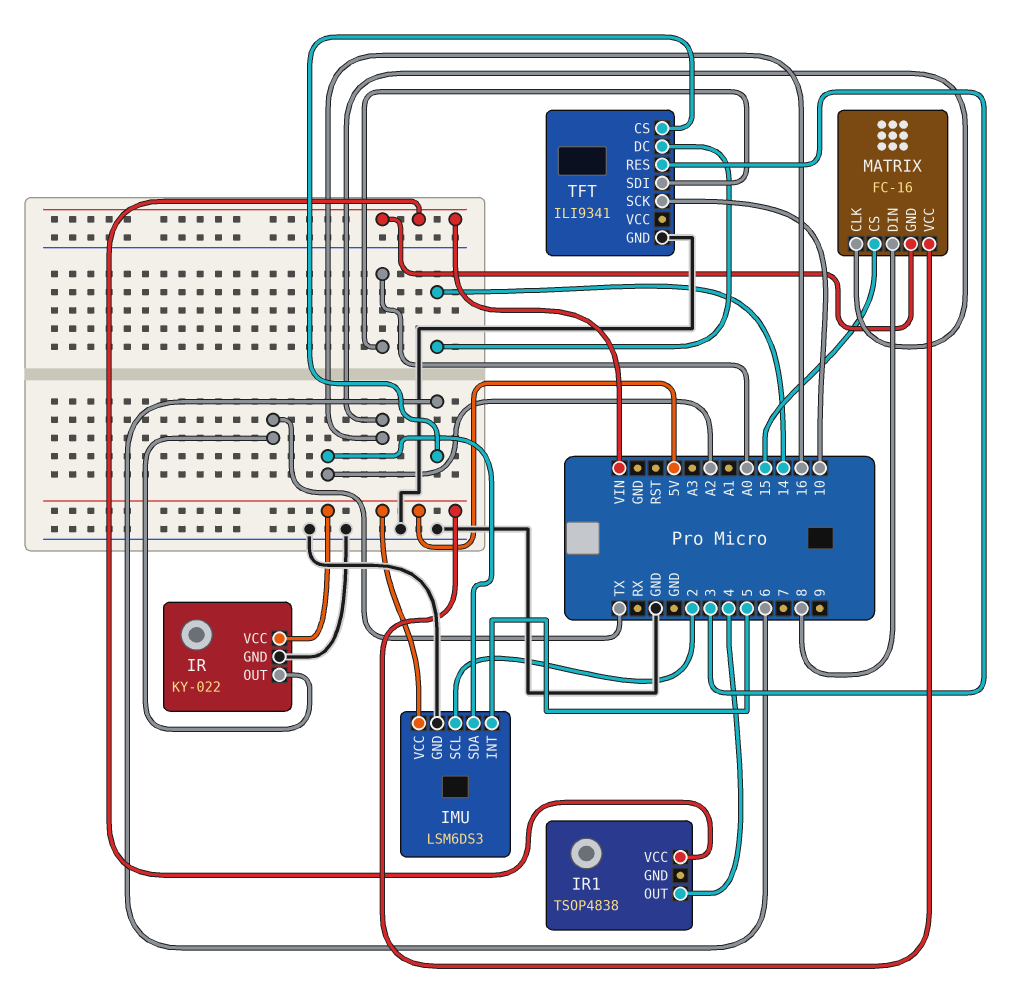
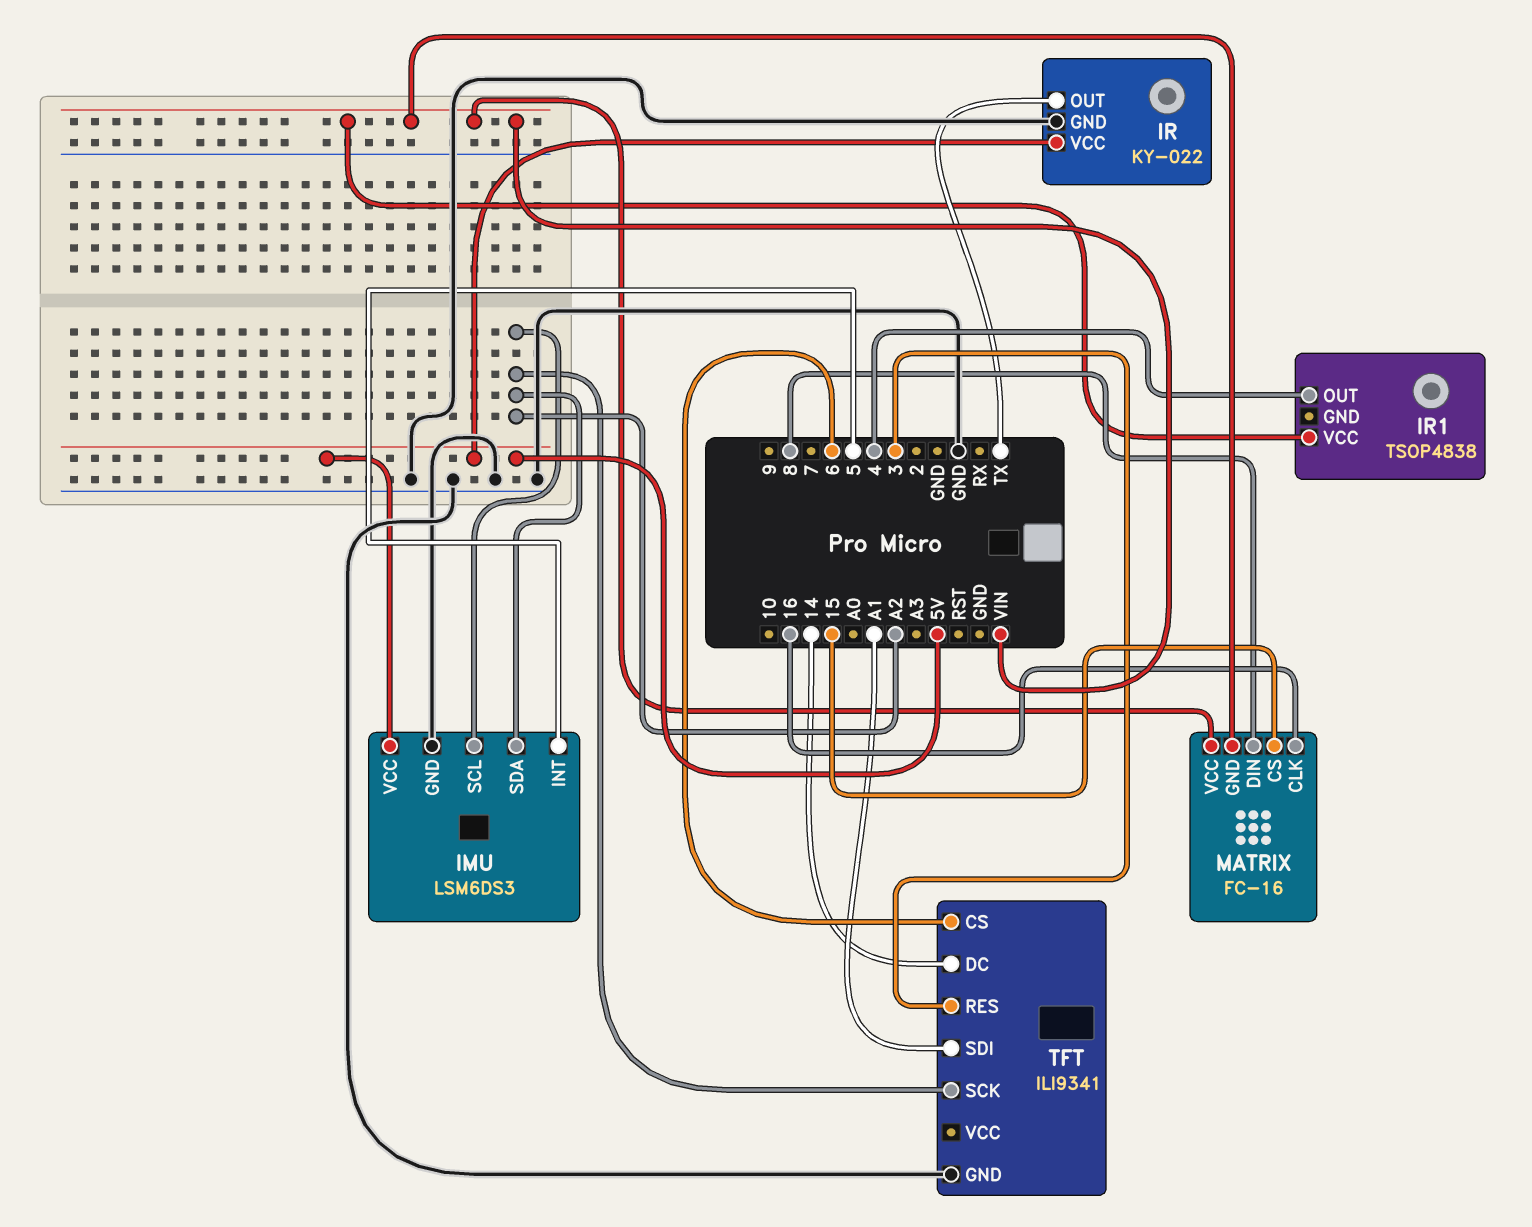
IMU pin SCL: 2 -> A2
MATRIX pin VCC: 5V -> VIN
TFT pin SCK: 10 -> A2
TFT pin SDI: A0 -> A1

